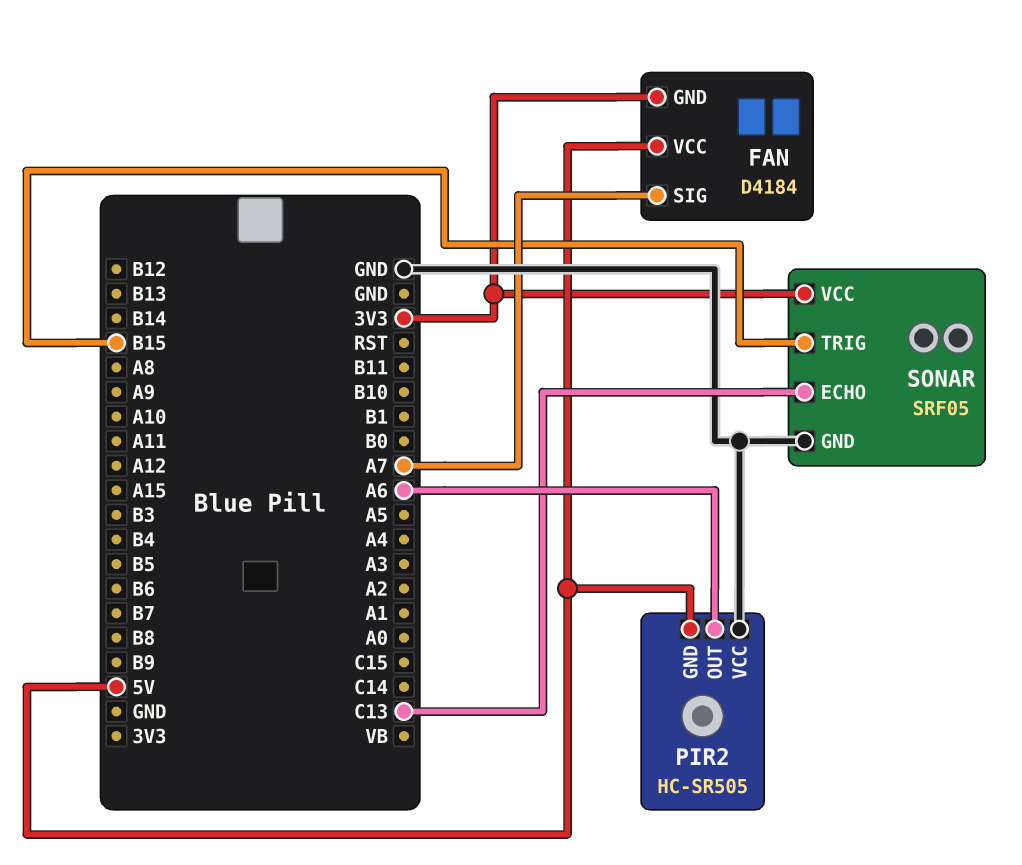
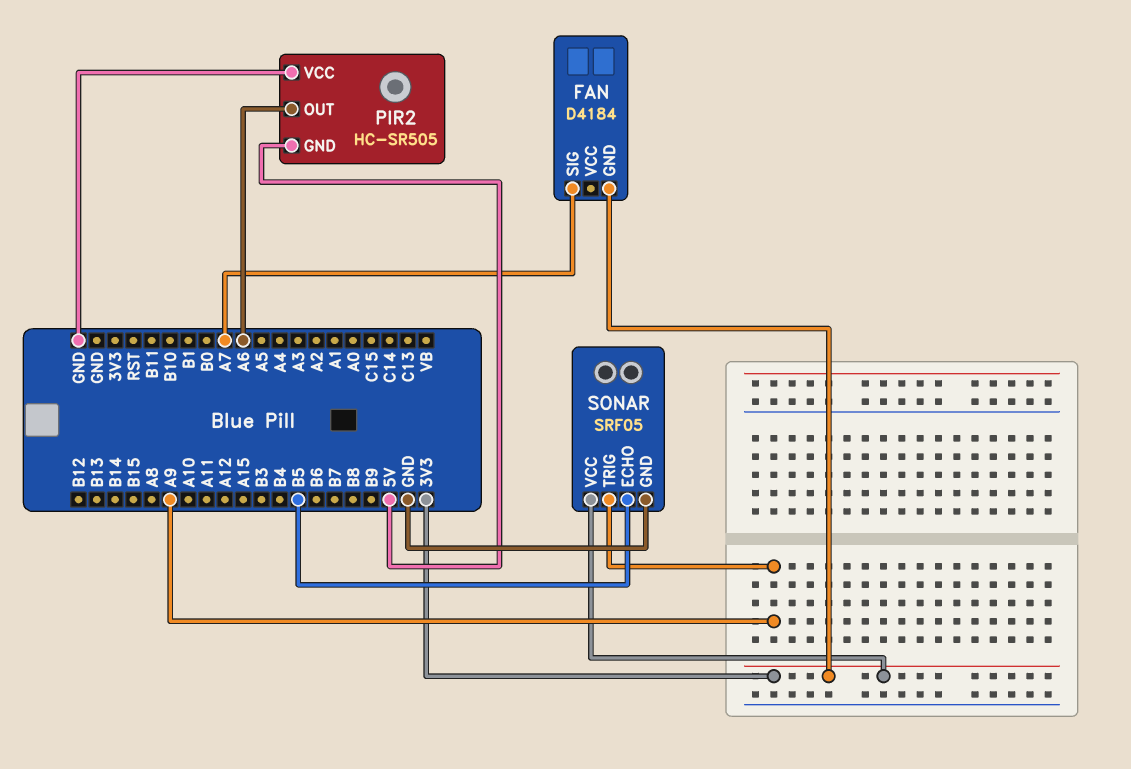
FAN pin VCC: 5V -> none
SONAR pin ECHO: C13 -> B5
SONAR pin TRIG: B15 -> A9

